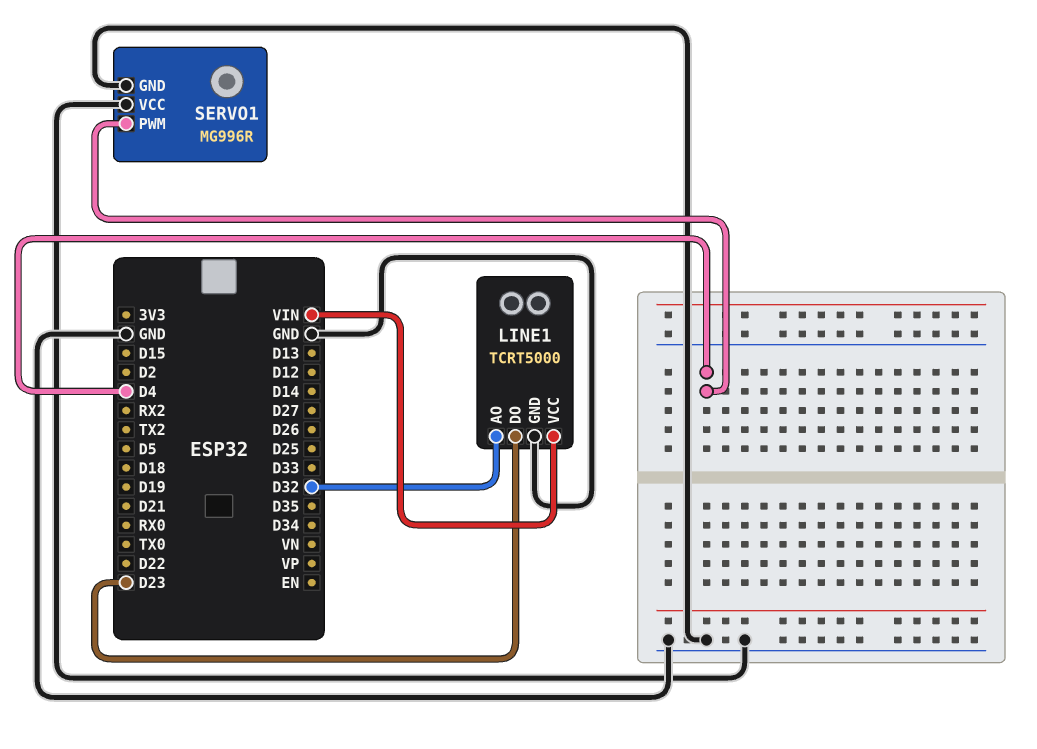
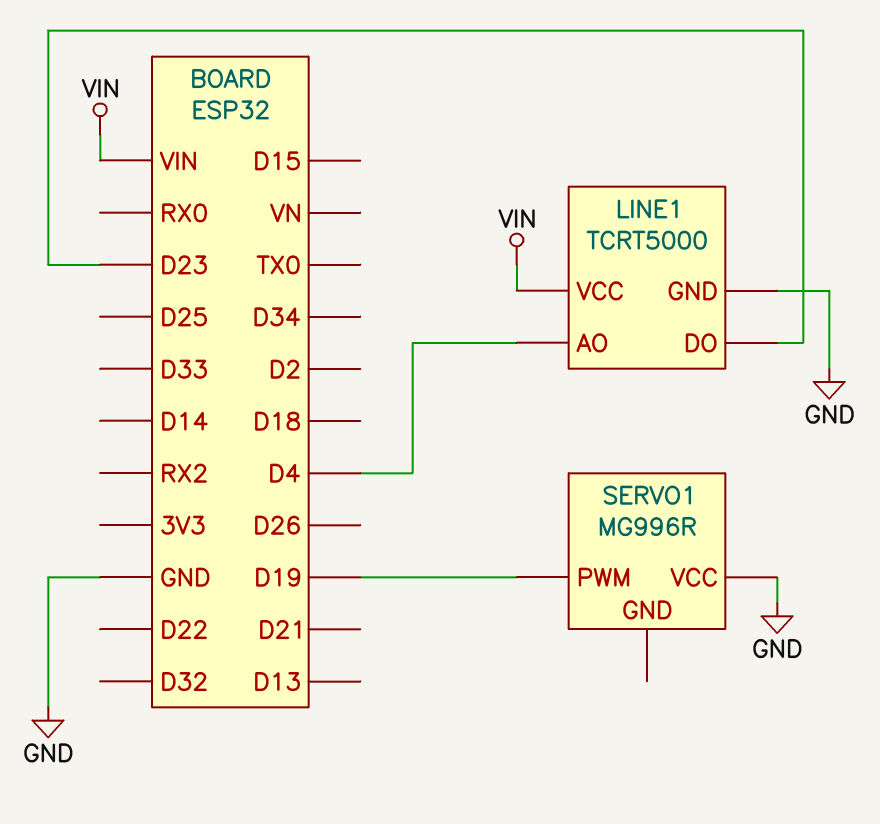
LINE1 pin AO: D32 -> D4
SERVO1 pin GND: GND -> none
SERVO1 pin PWM: D4 -> D19

